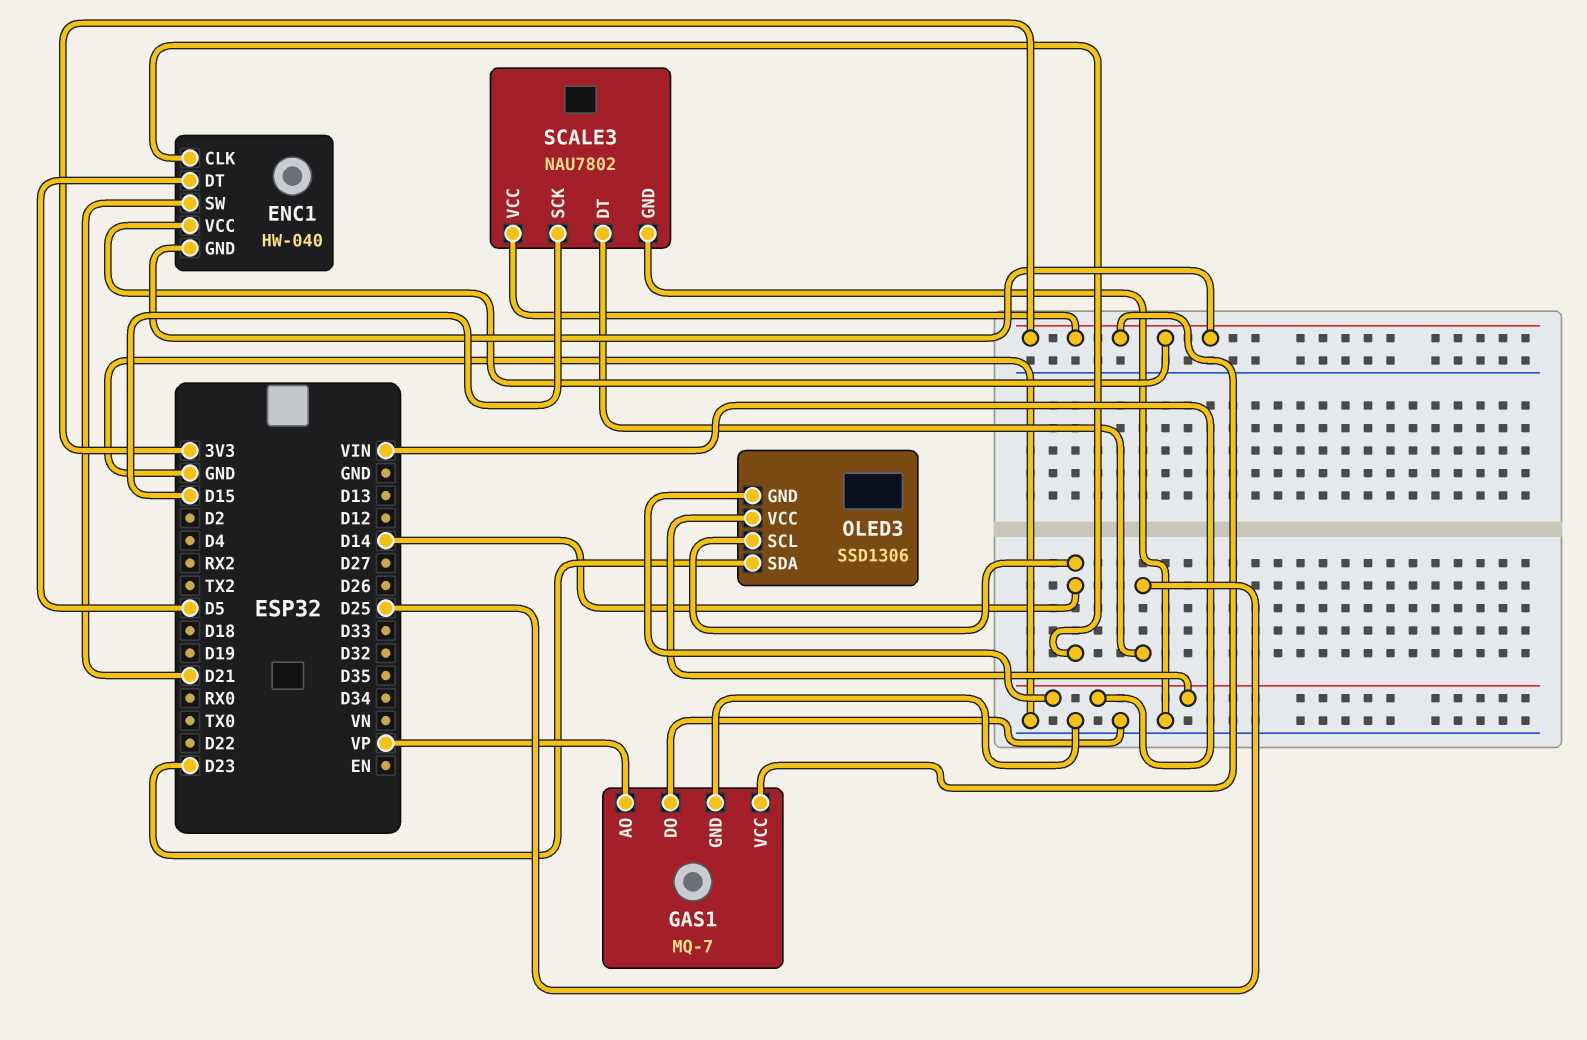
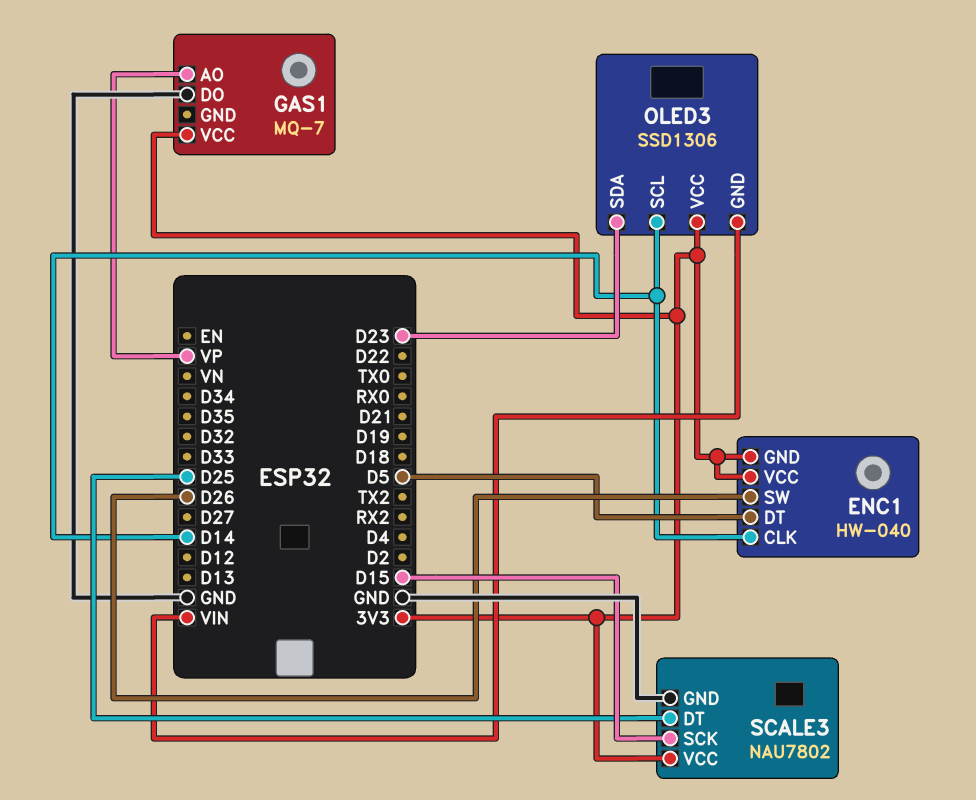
ENC1 pin SW: D21 -> D26
GAS1 pin GND: GND -> none
OLED3 pin VCC: VIN -> 3V3

